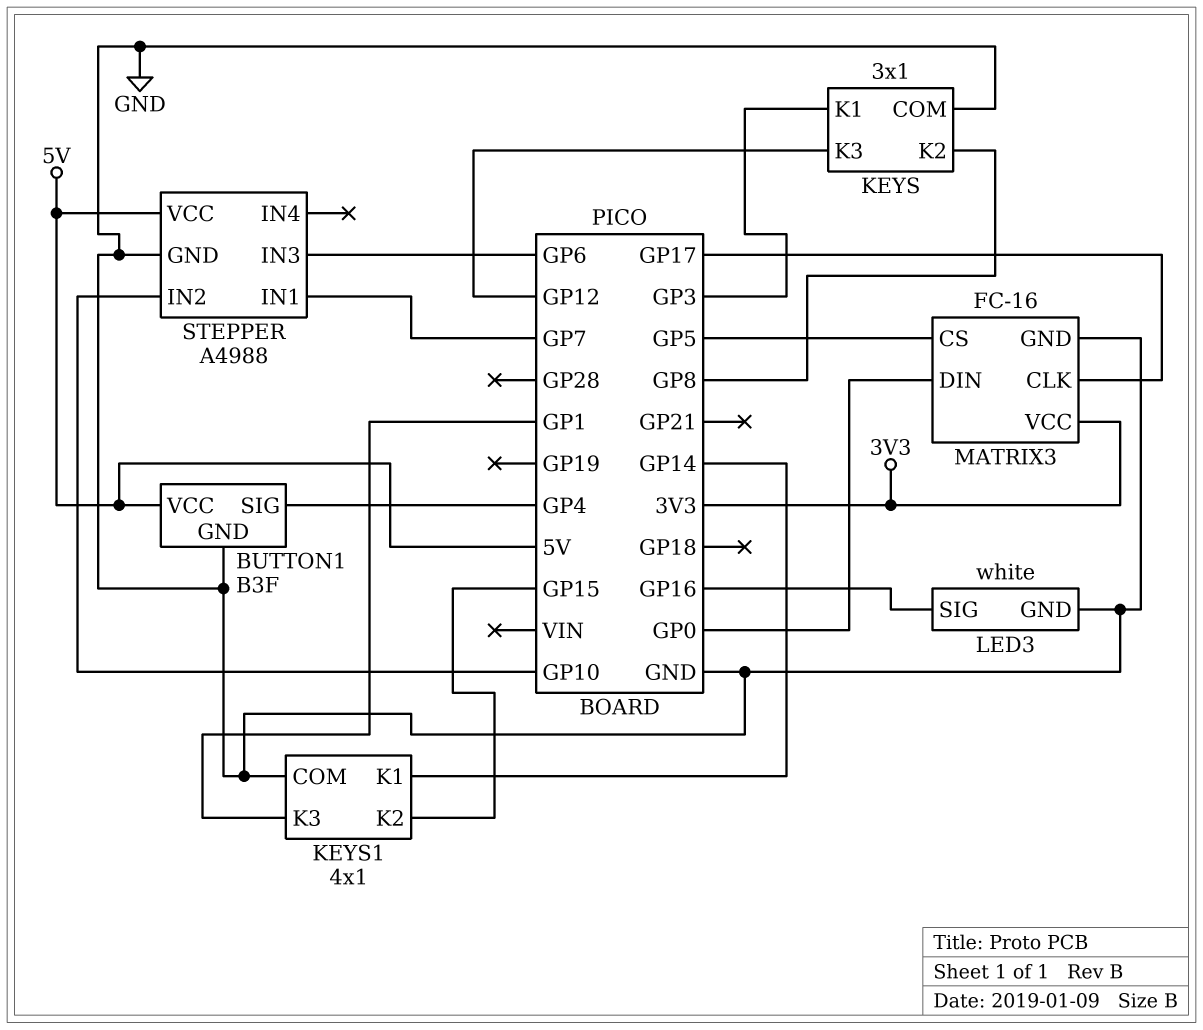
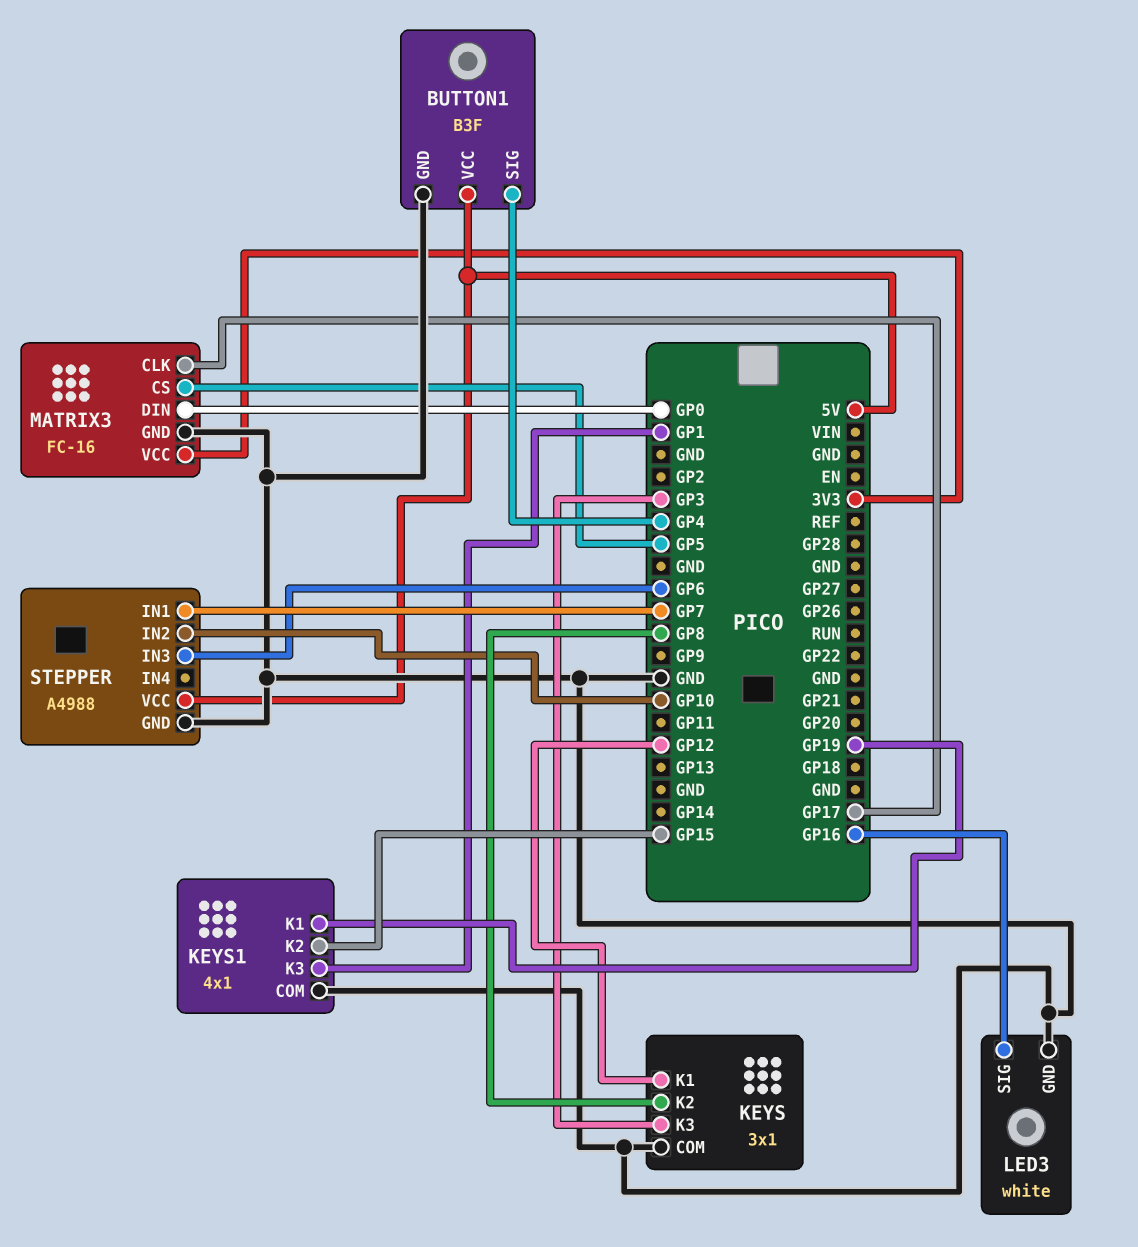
KEYS pin K1: GP3 -> GP12
KEYS pin K3: GP12 -> GP3
KEYS1 pin K1: GP14 -> GP19

